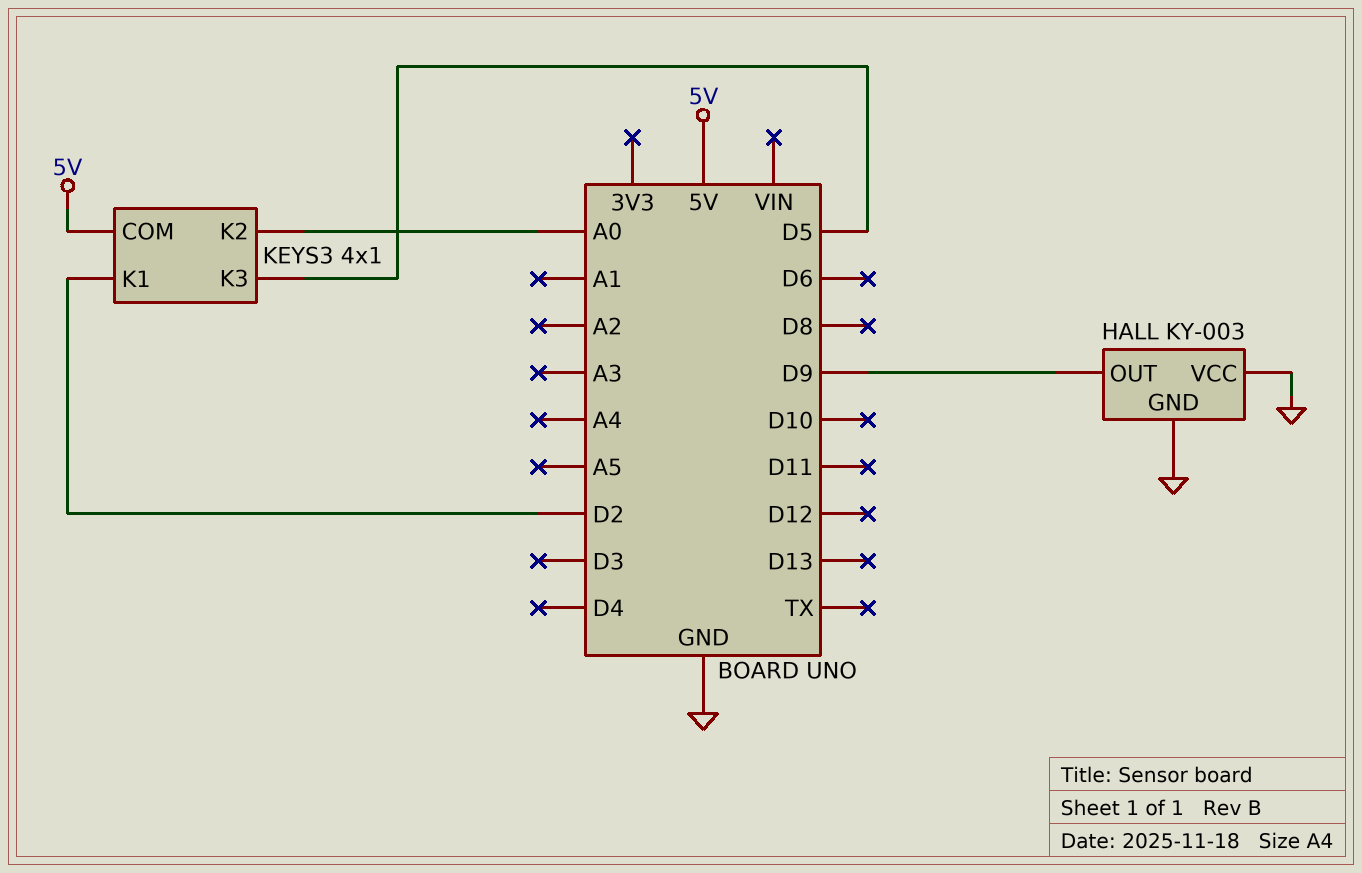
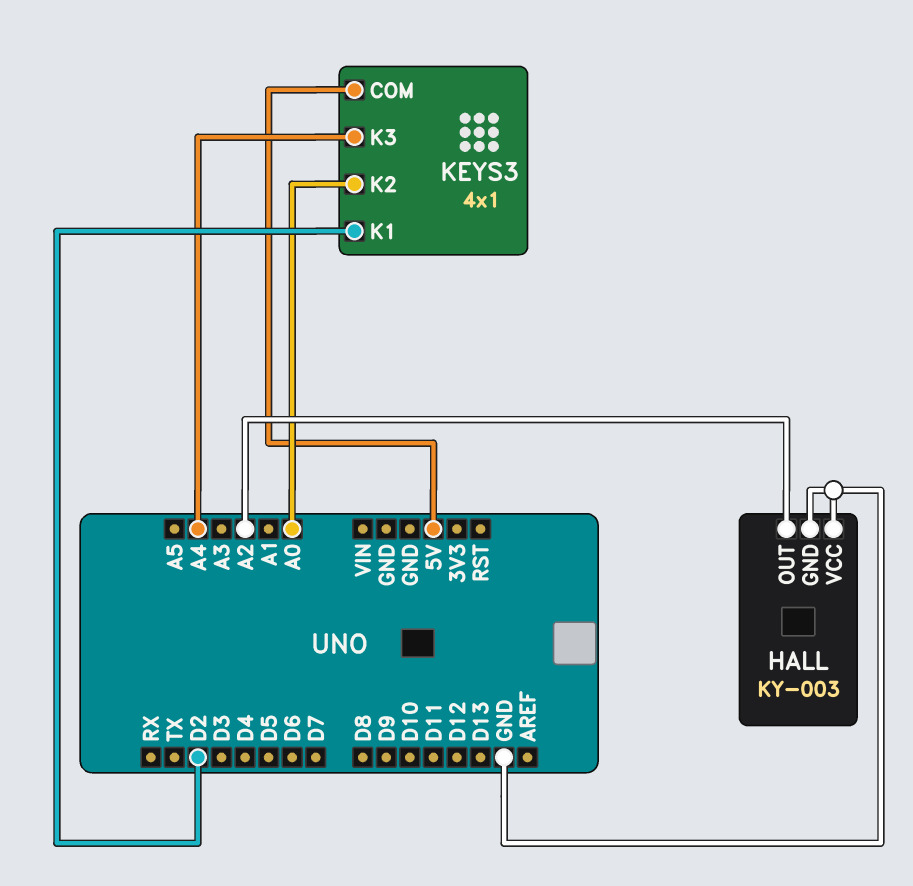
HALL pin OUT: D9 -> A2
KEYS3 pin K3: D5 -> A4

